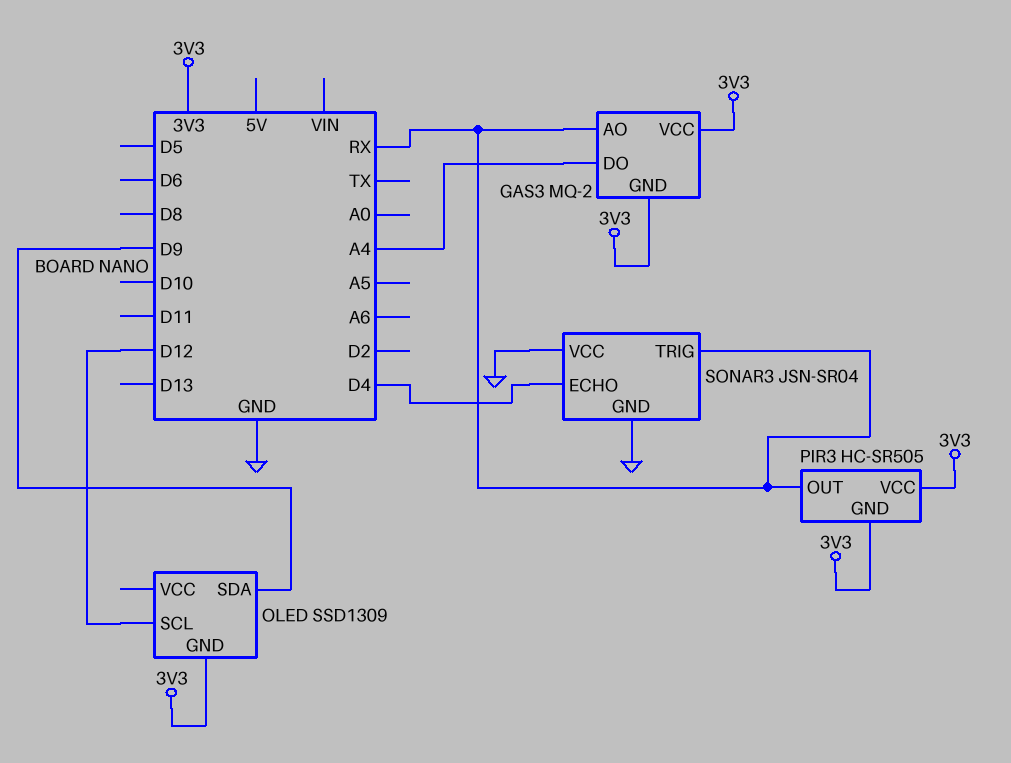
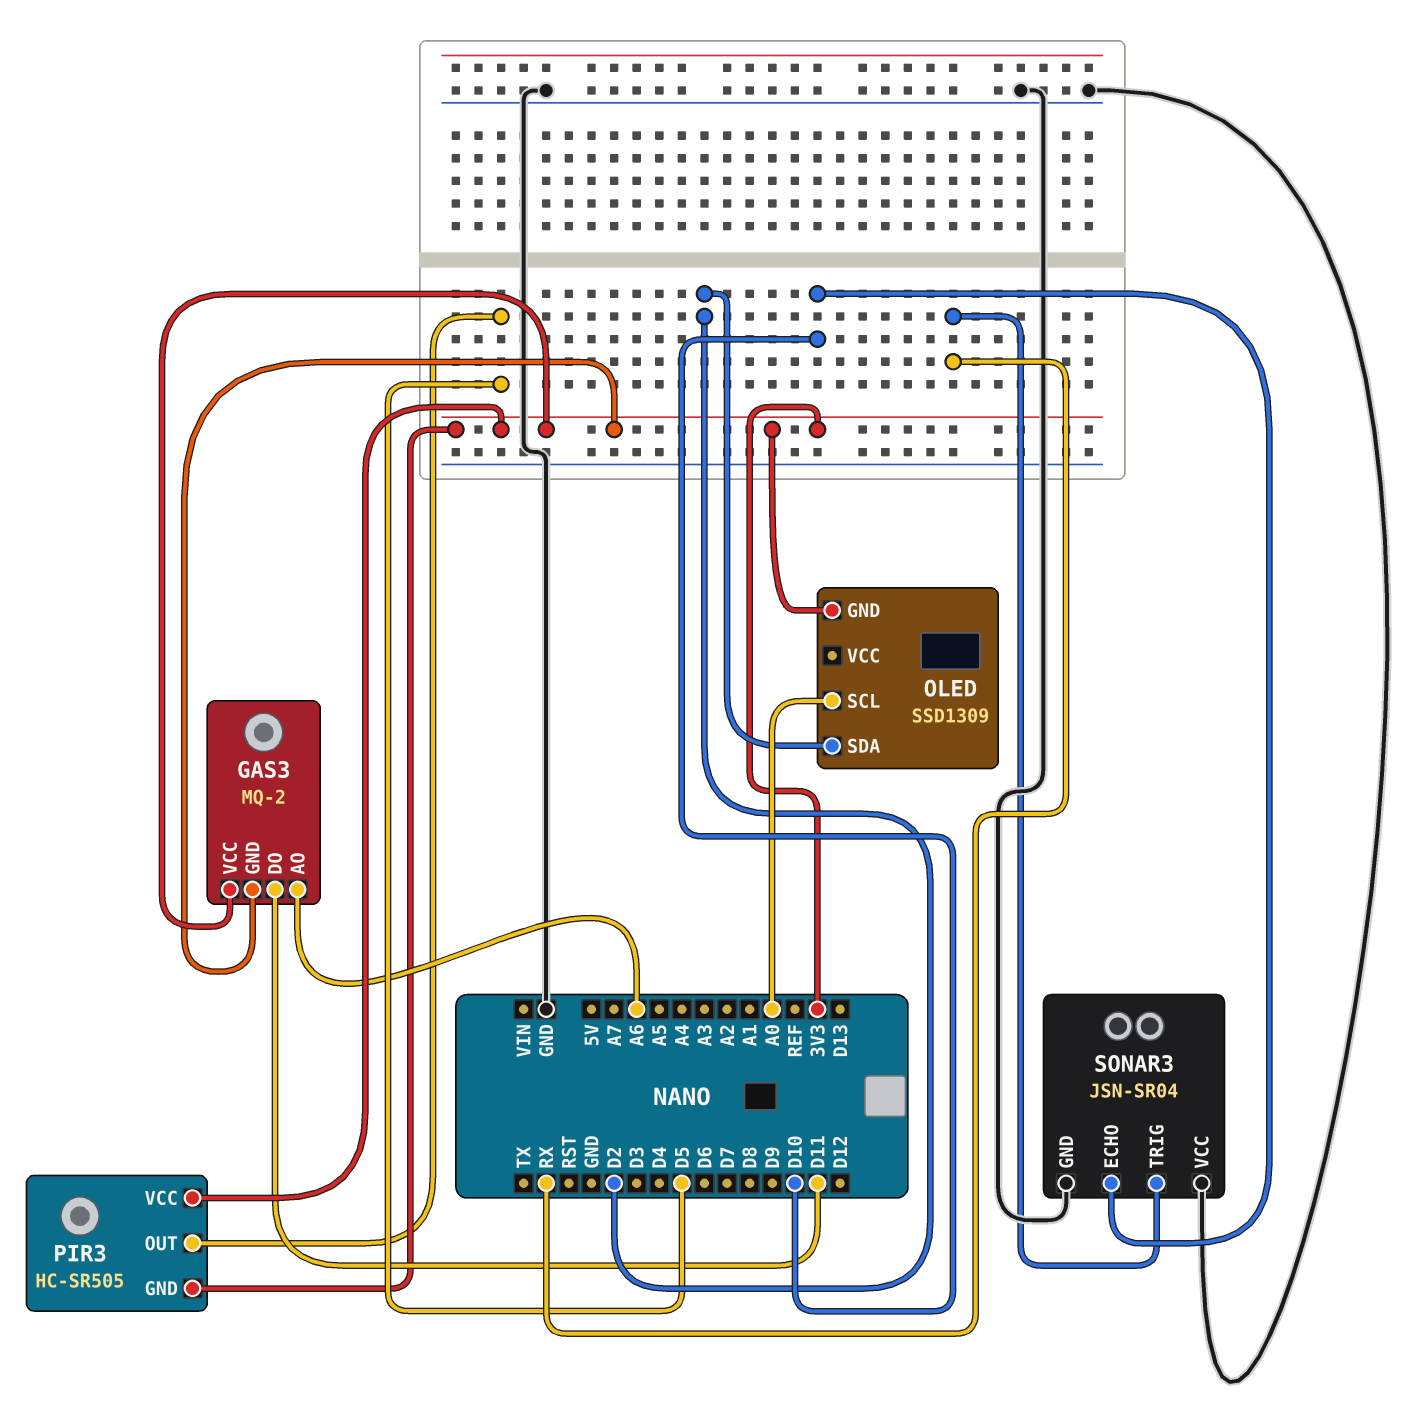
GAS3 pin AO: RX -> A6
GAS3 pin DO: A4 -> D11
OLED pin SCL: D12 -> A0
OLED pin SDA: D9 -> D2
PIR3 pin OUT: RX -> D5
SONAR3 pin ECHO: D4 -> D10

